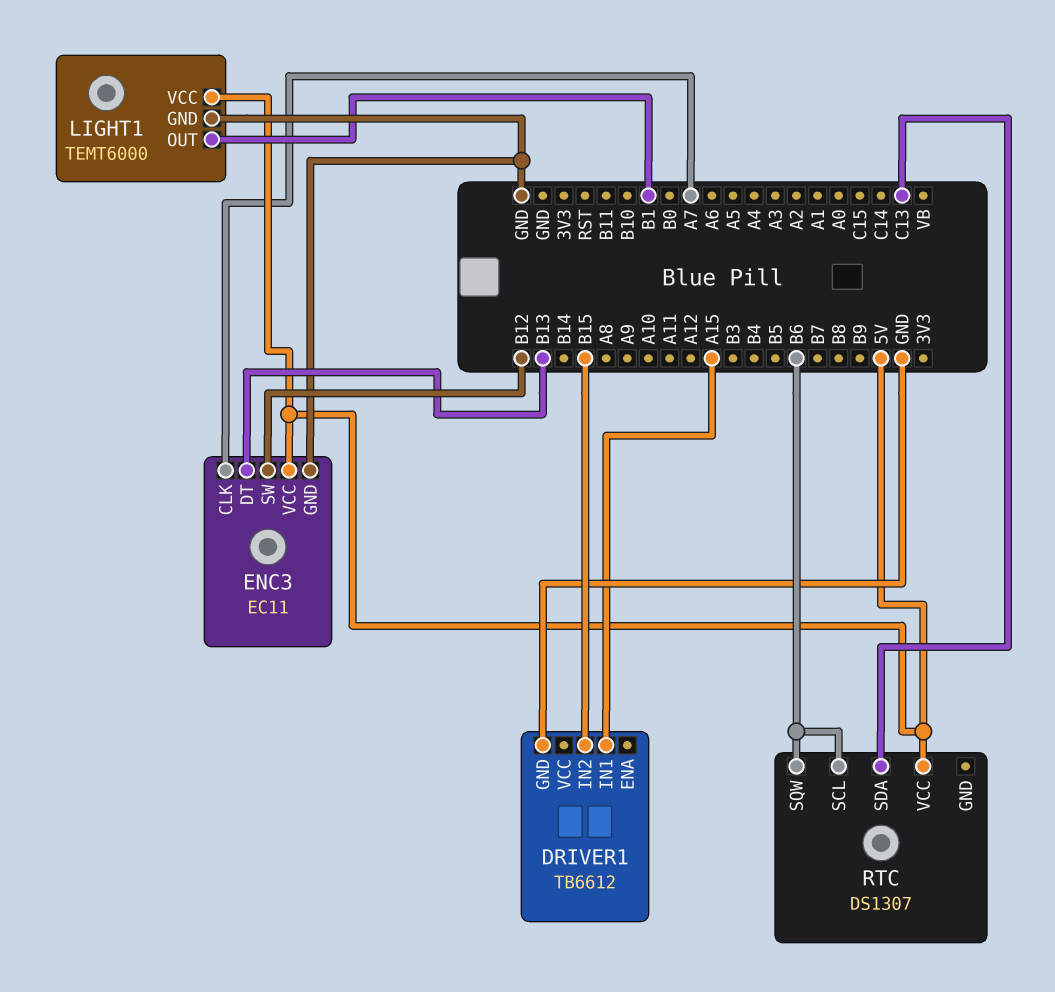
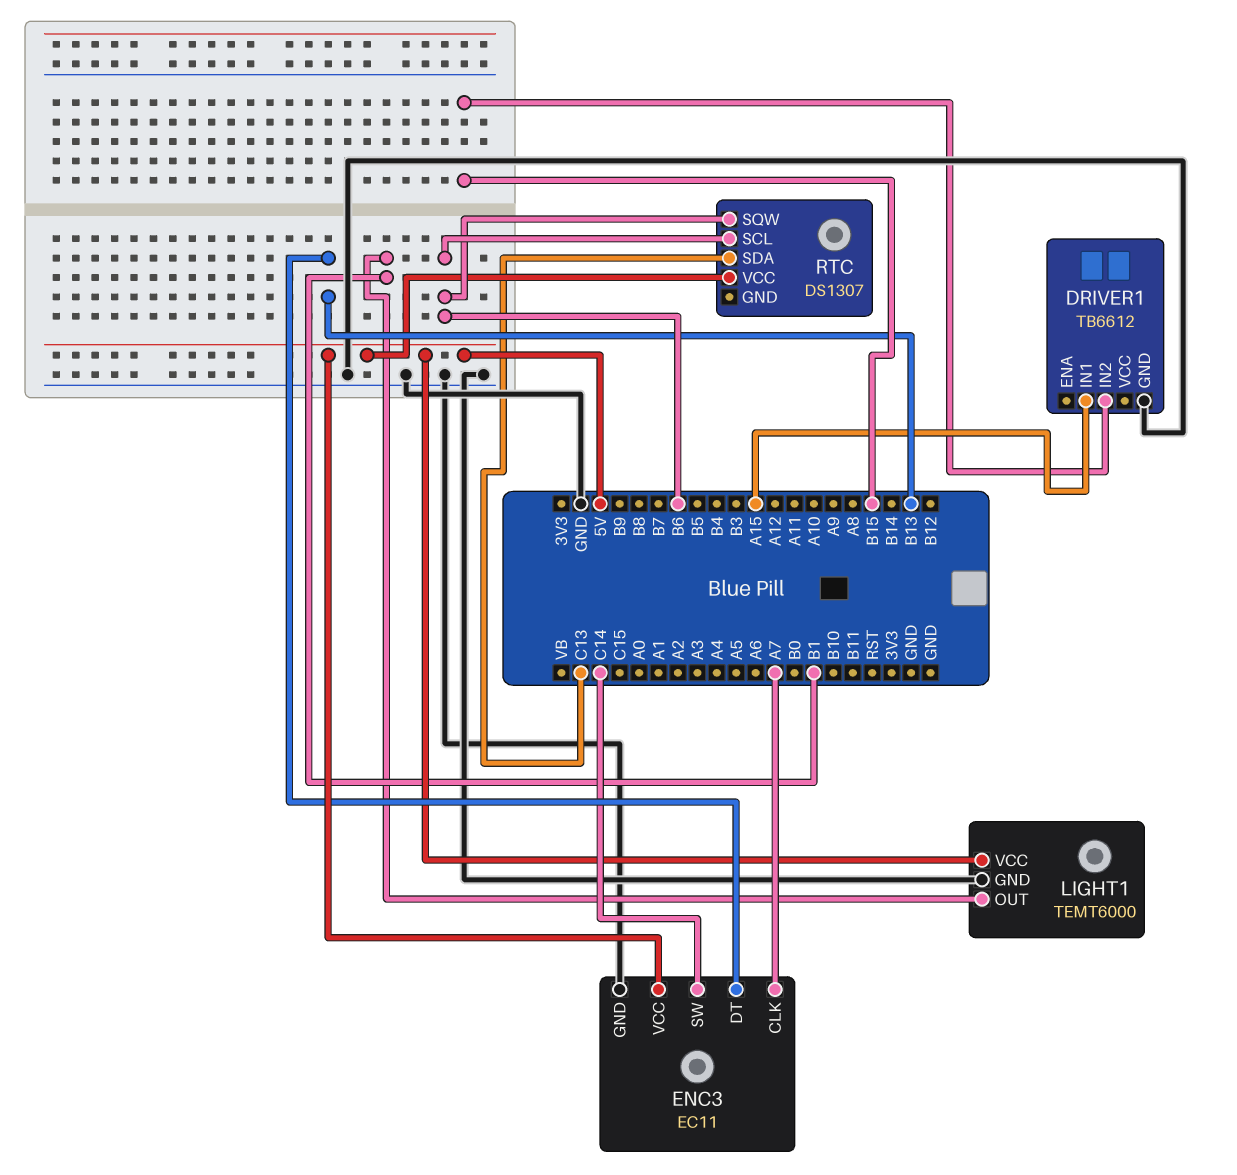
ENC3 pin SW: B12 -> C14

